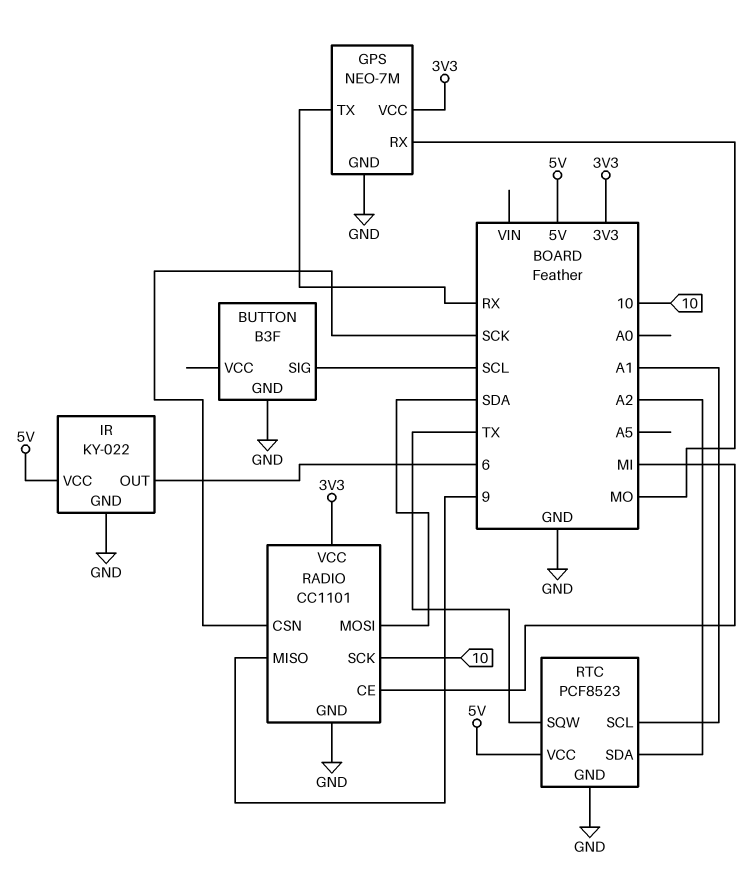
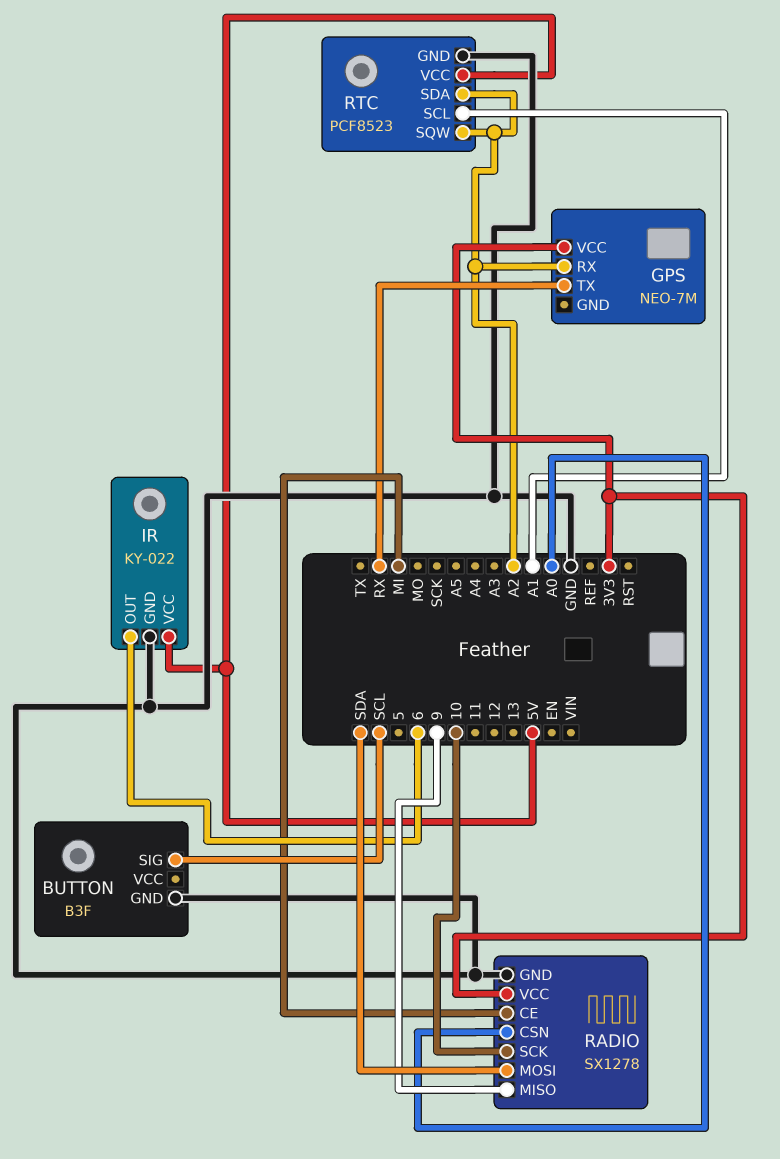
GPS pin GND: GND -> none
GPS pin RX: MO -> A2
RADIO: CC1101 -> SX1278
RADIO pin CSN: SCK -> A0
RTC pin SQW: TX -> A2

